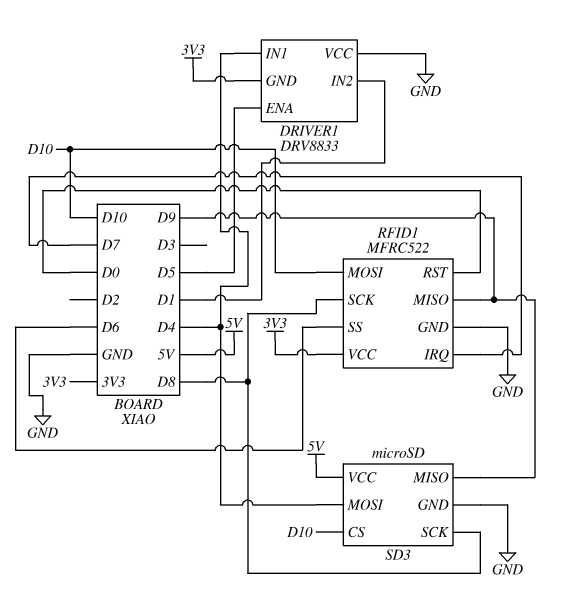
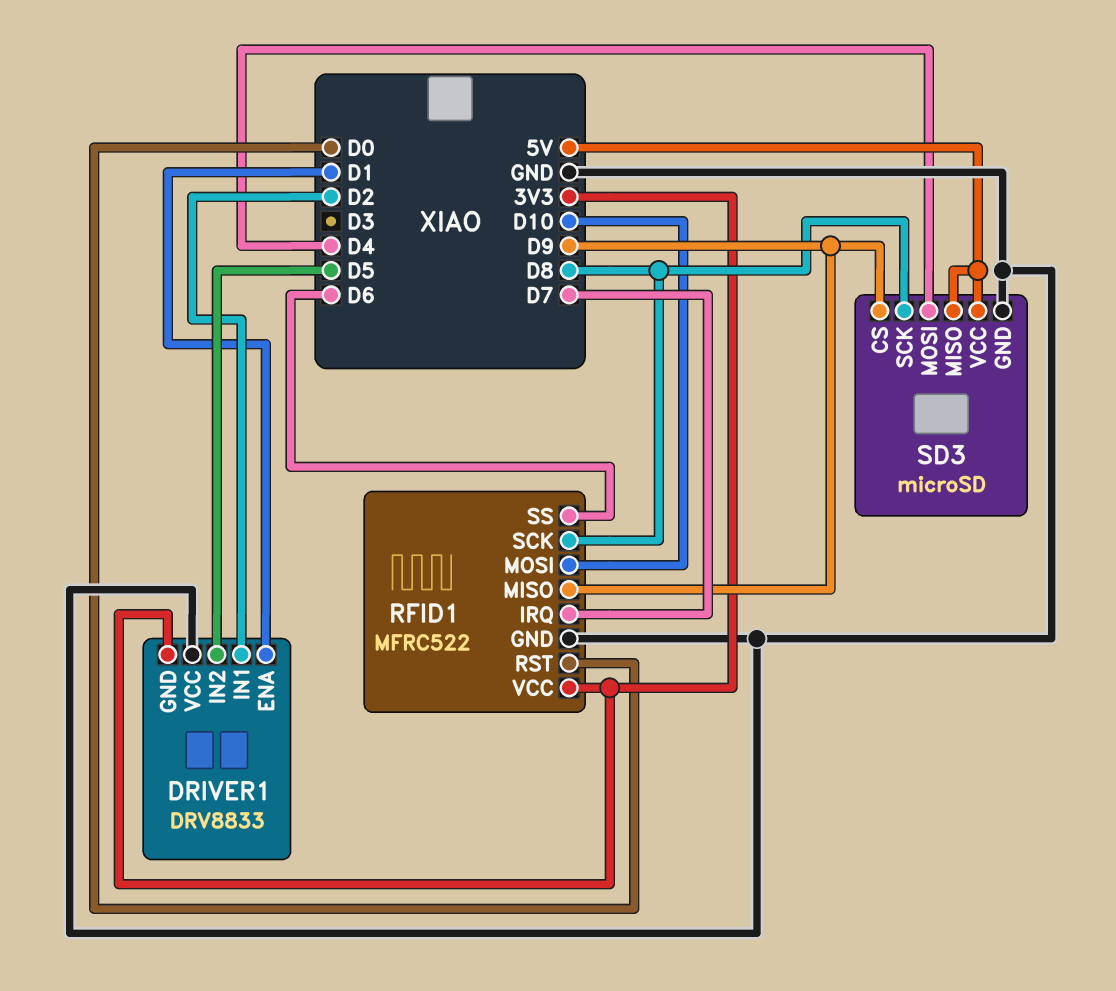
DRIVER1 pin ENA: D5 -> D1
DRIVER1 pin IN1: D4 -> D2
DRIVER1 pin IN2: D1 -> D5
SD3 pin CS: D10 -> D9
SD3 pin MISO: D9 -> 5V

